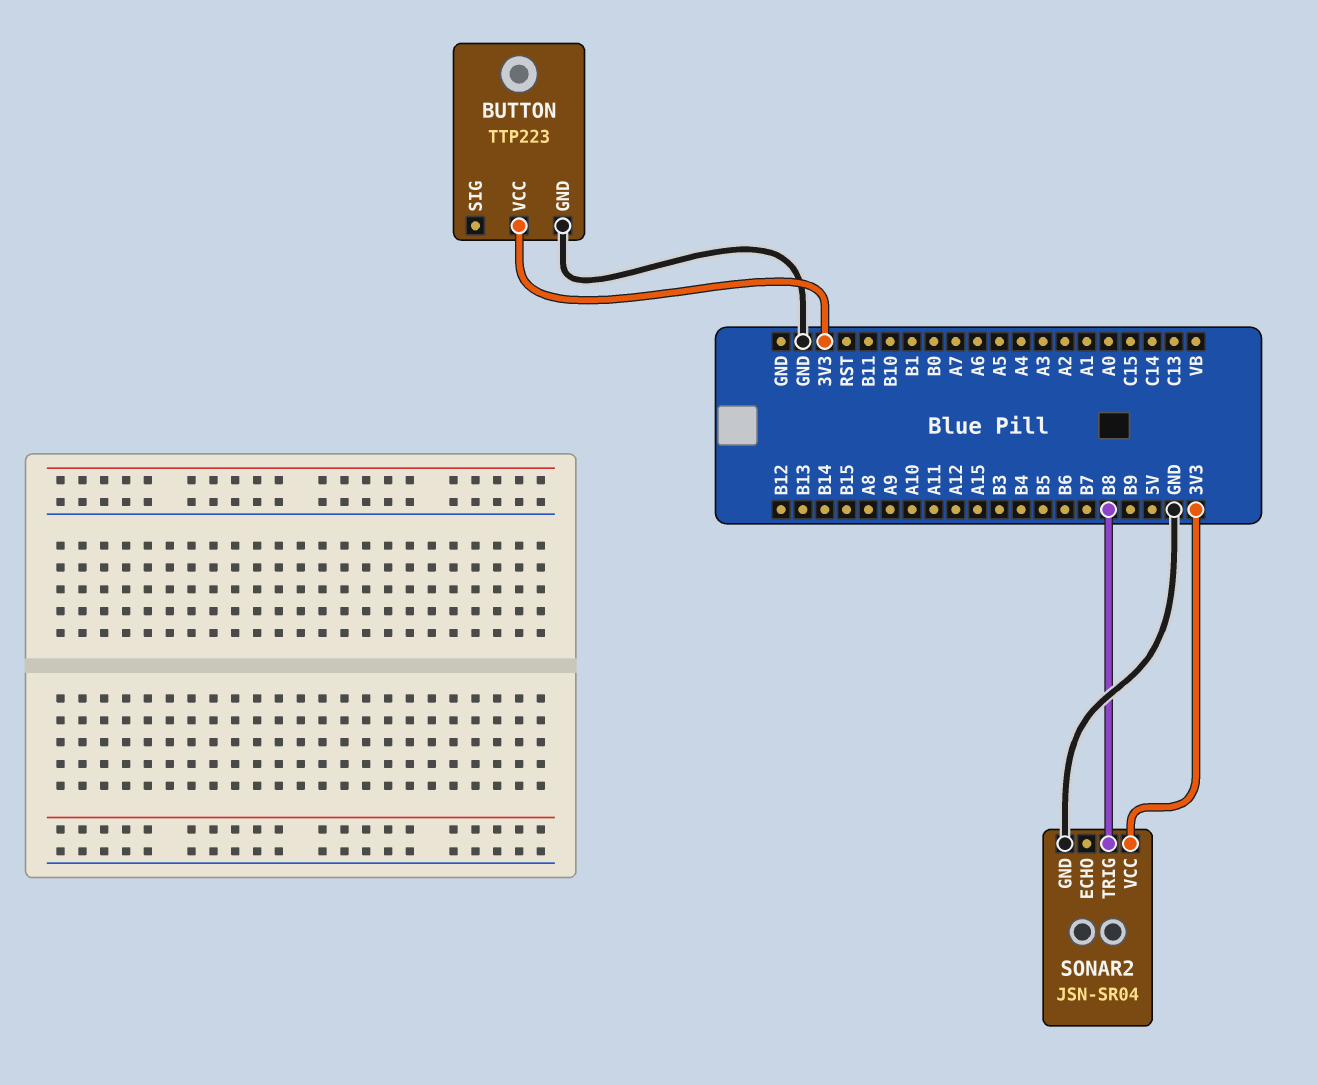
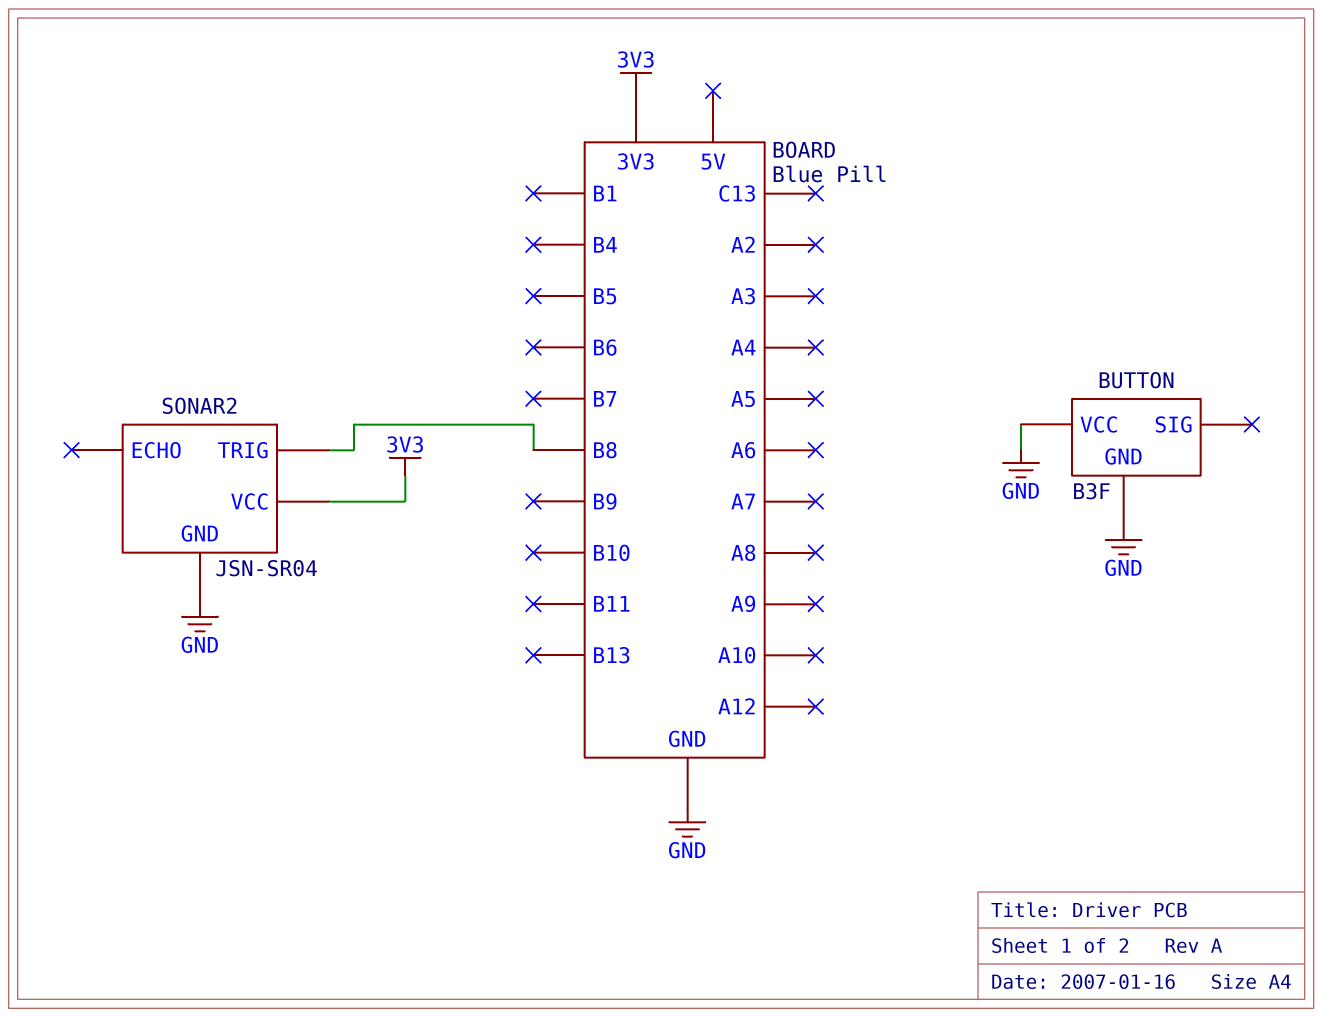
BUTTON: TTP223 -> B3F
BUTTON pin VCC: 3V3 -> GND

